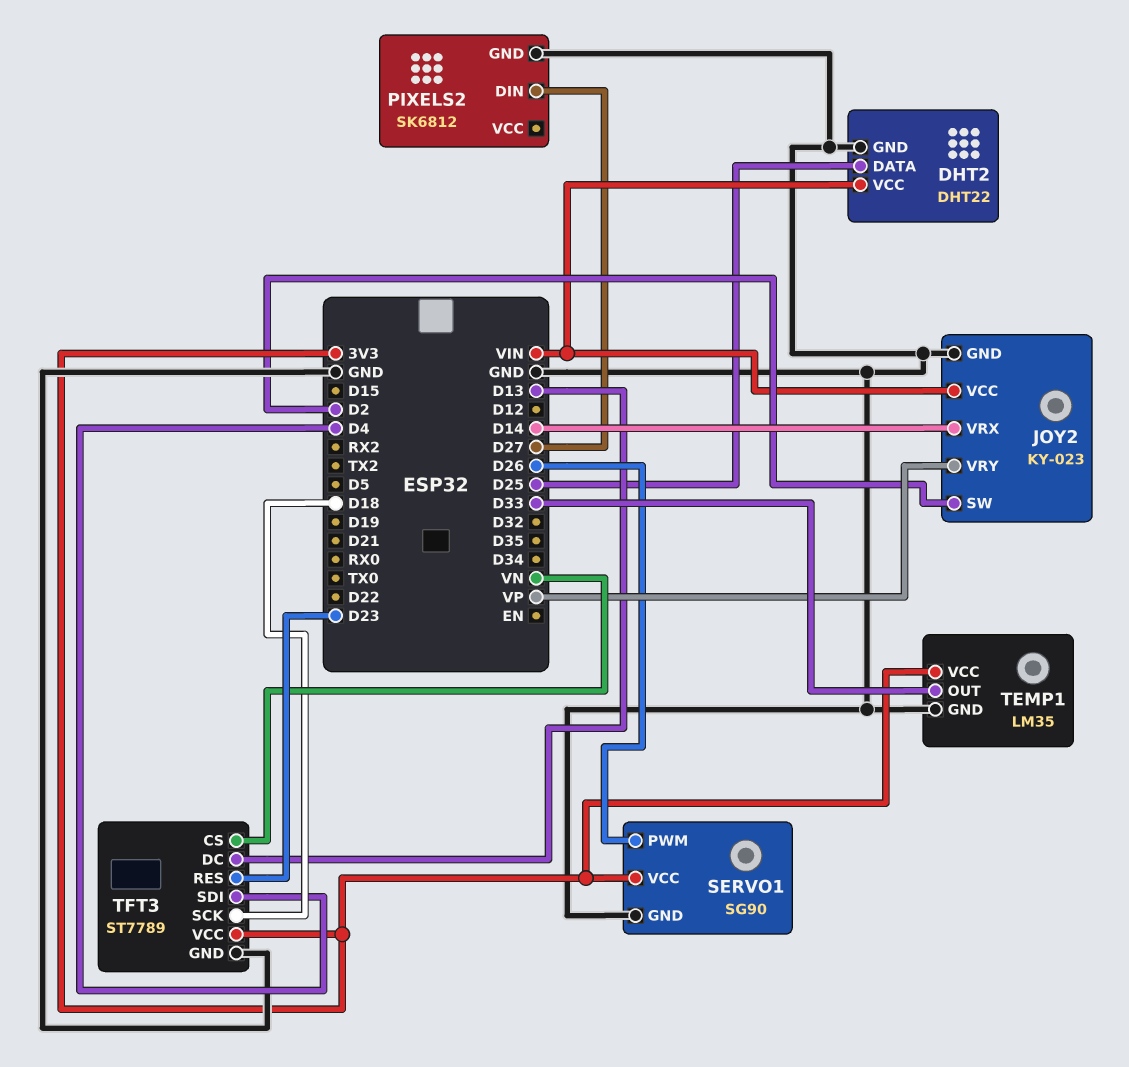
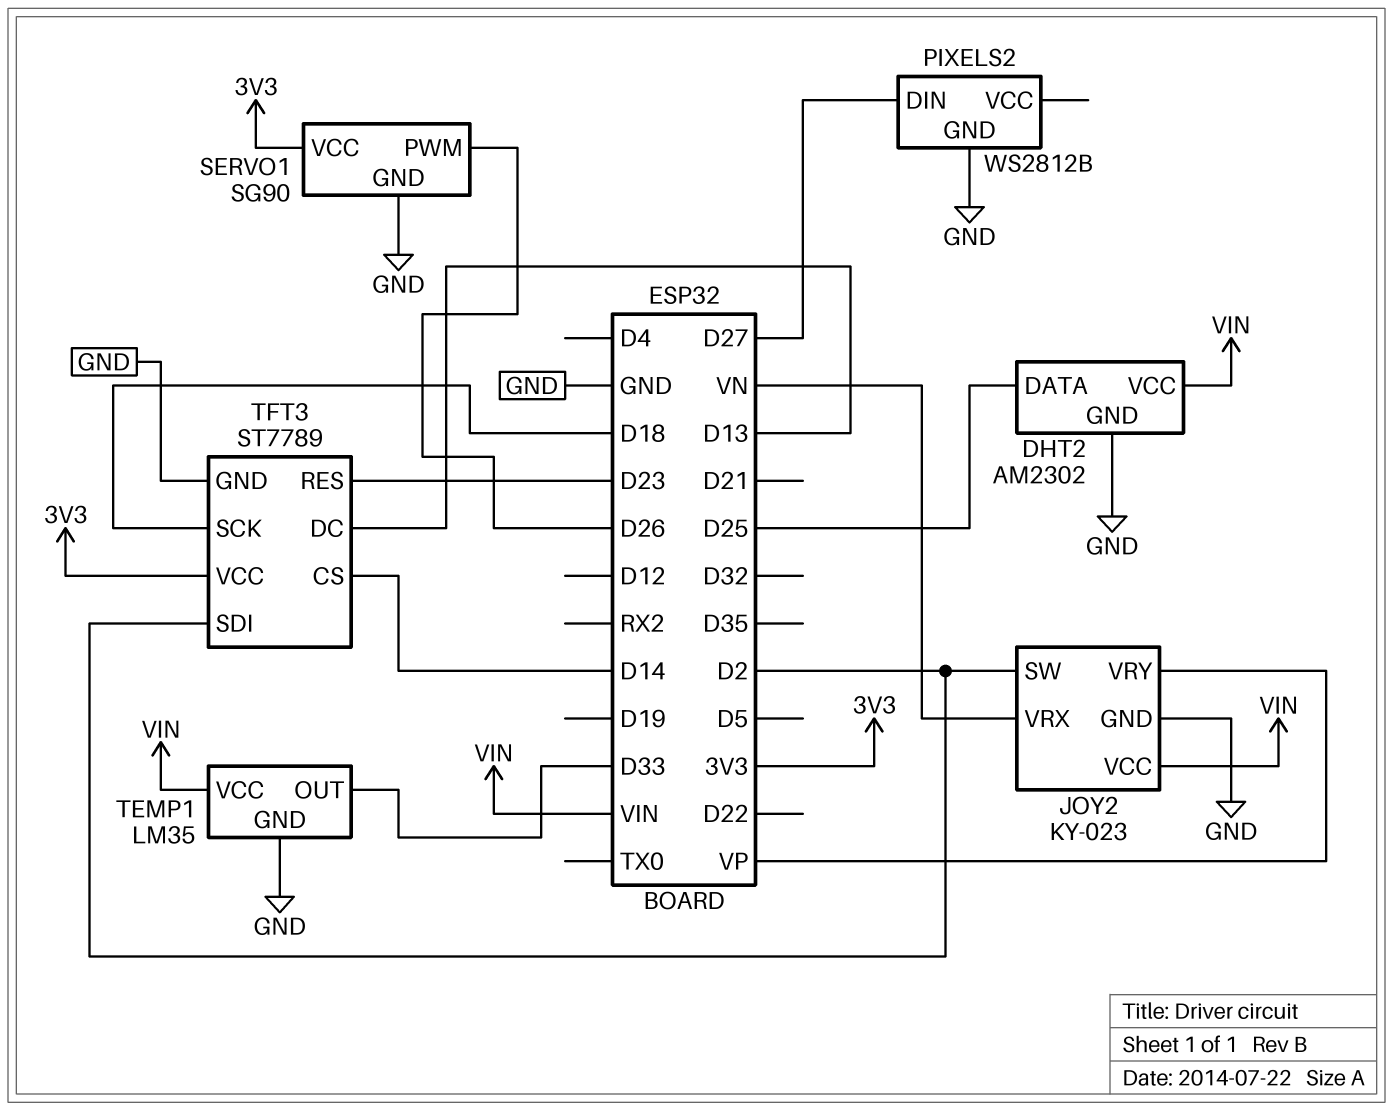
DHT2: DHT22 -> AM2302
JOY2 pin VRX: D14 -> VN
PIXELS2: SK6812 -> WS2812B
TEMP1 pin VCC: 3V3 -> VIN
TFT3 pin CS: VN -> D14
TFT3 pin SDI: D4 -> D2

